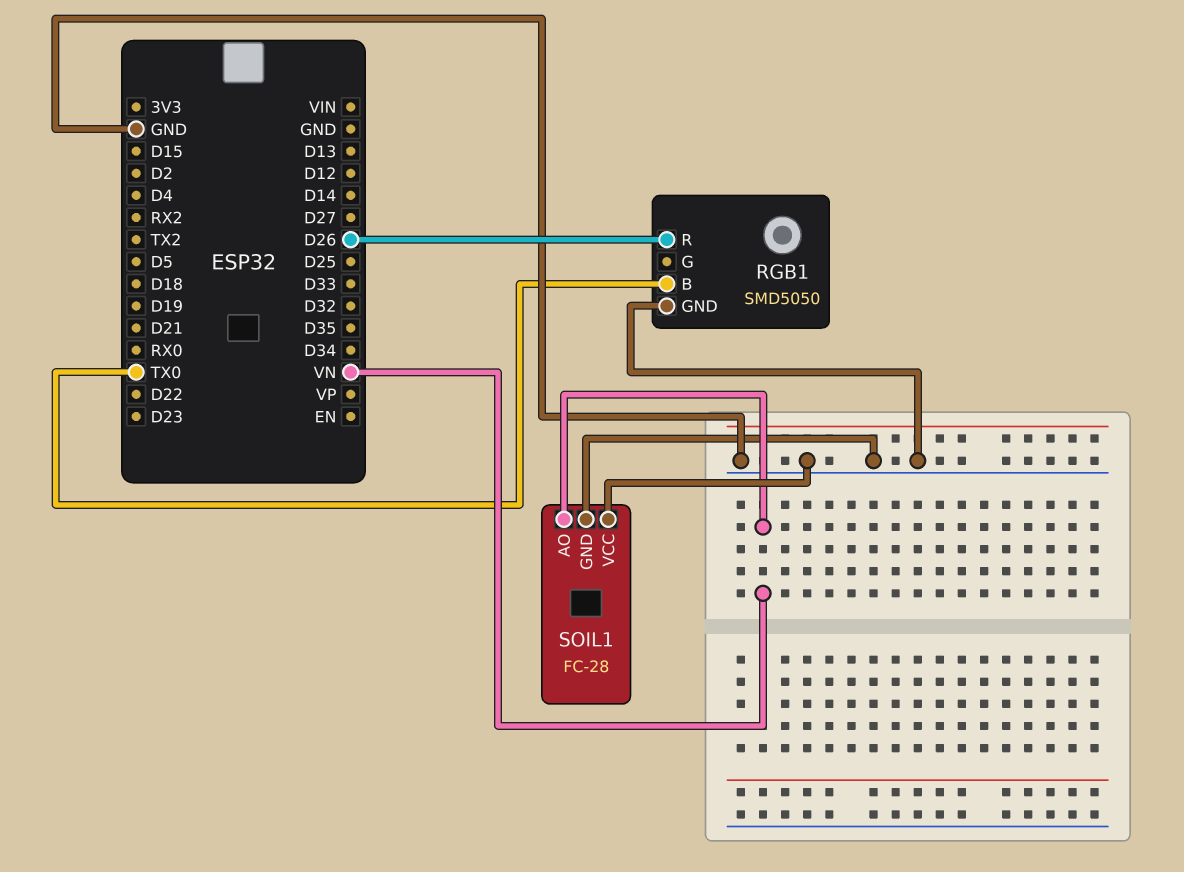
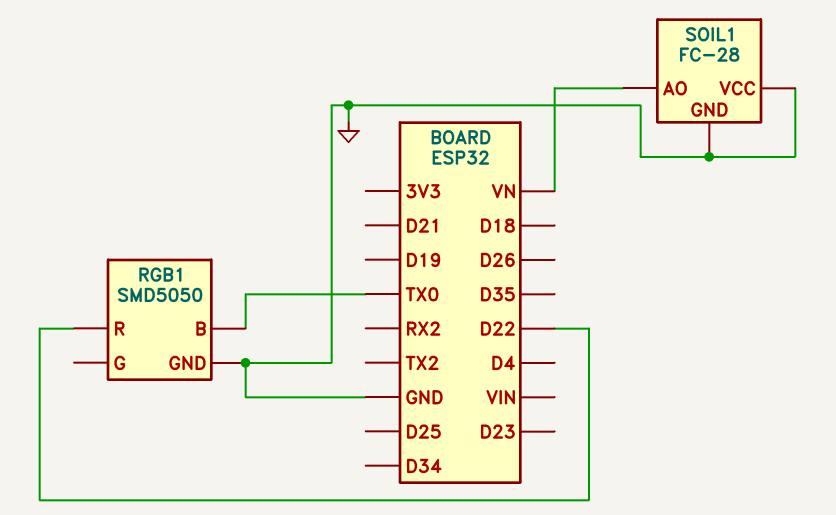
RGB1 pin R: D26 -> D22

